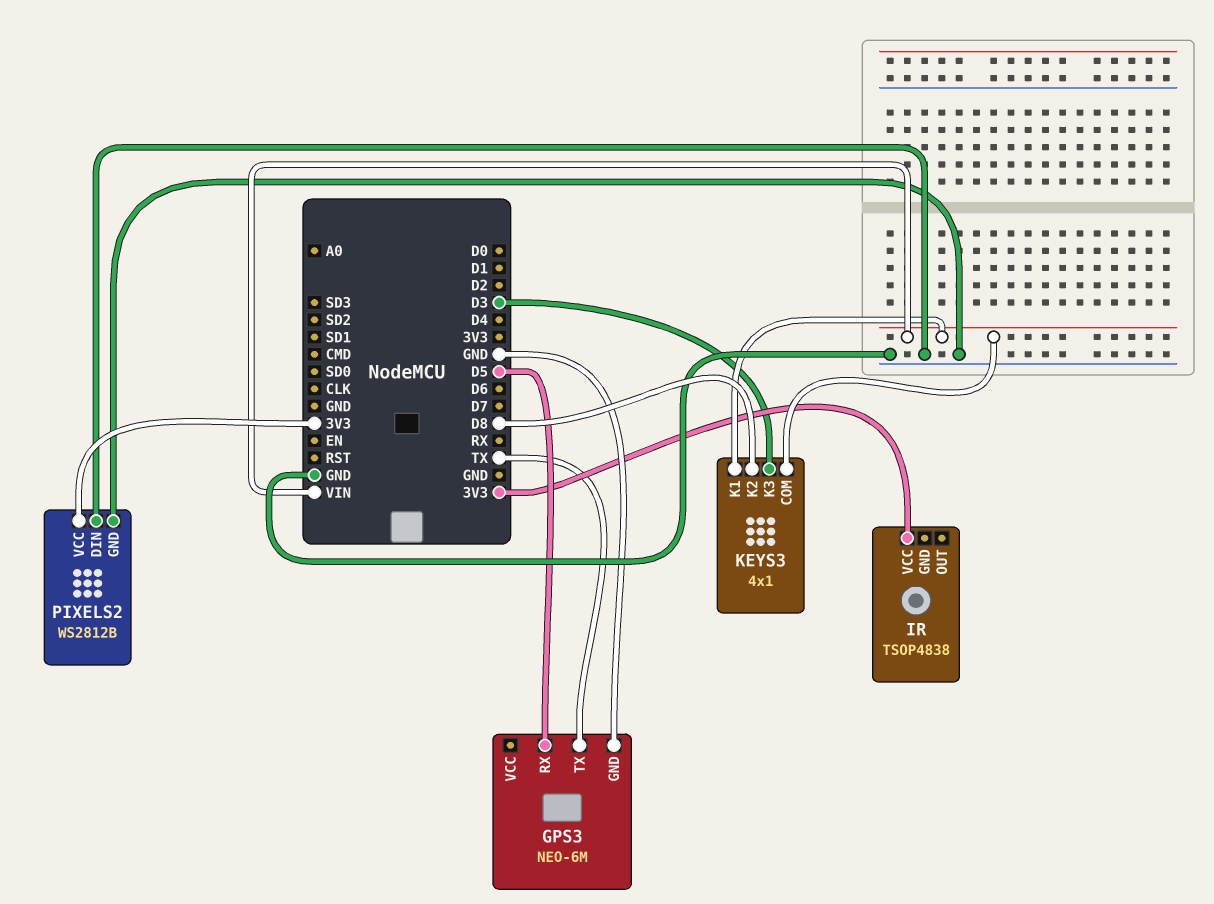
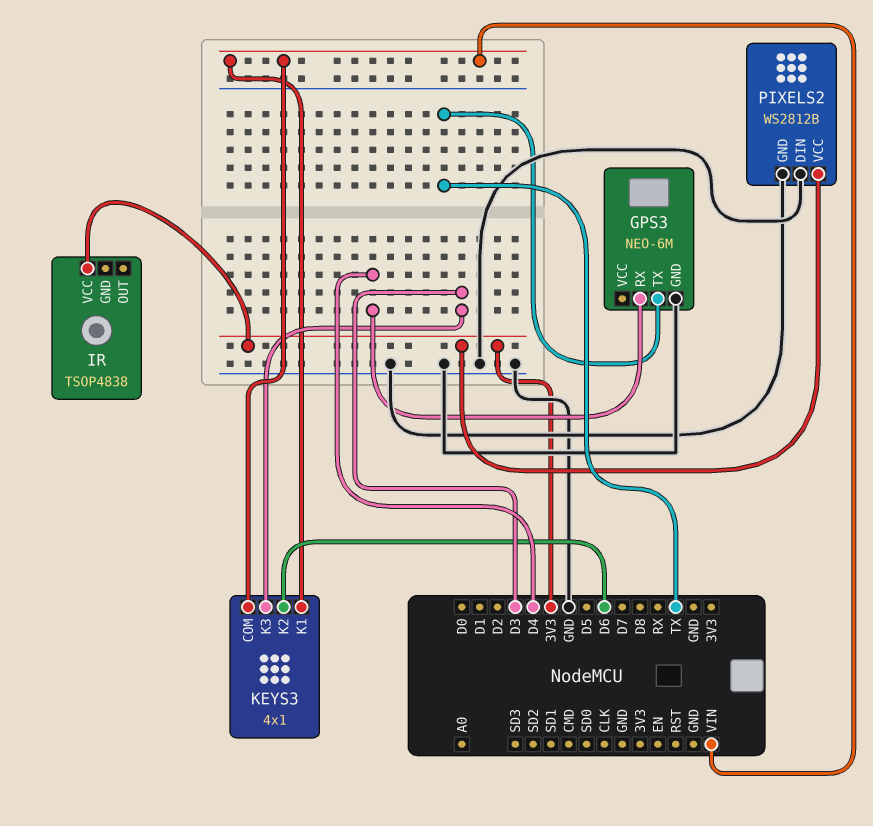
GPS3 pin RX: D5 -> D4
KEYS3 pin K2: D8 -> D6

